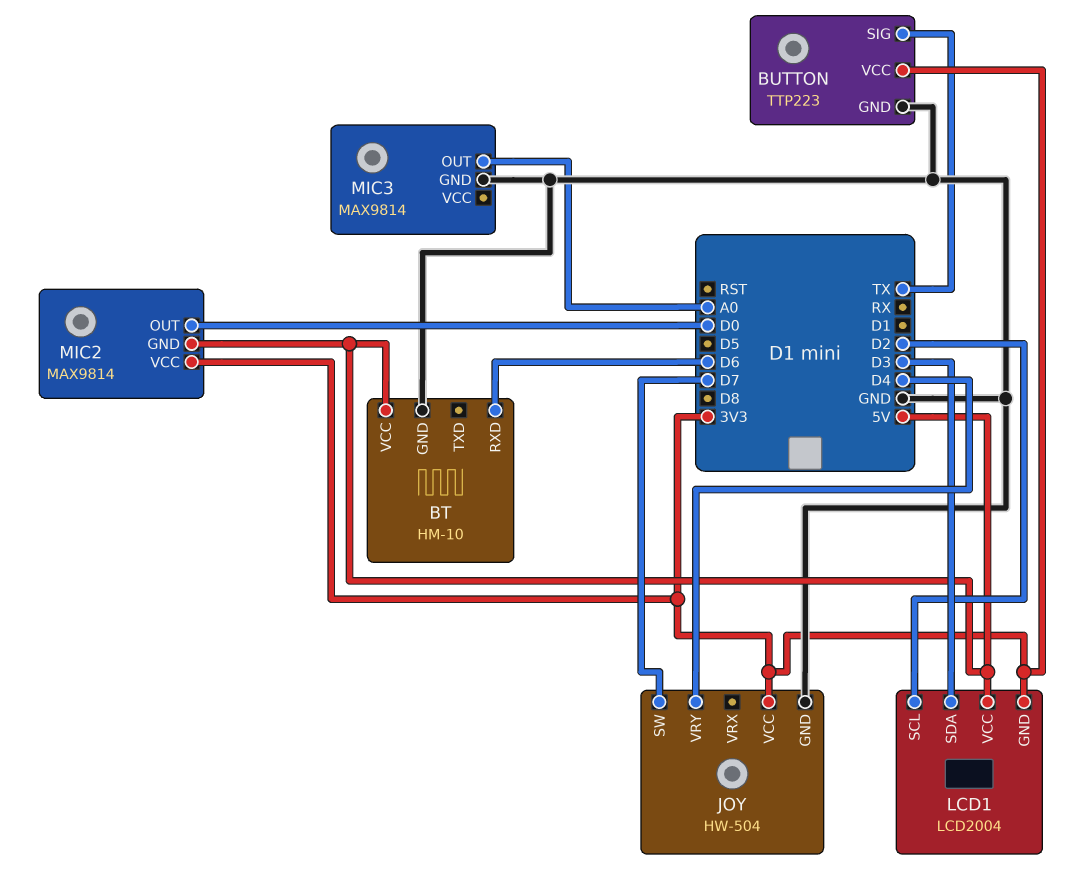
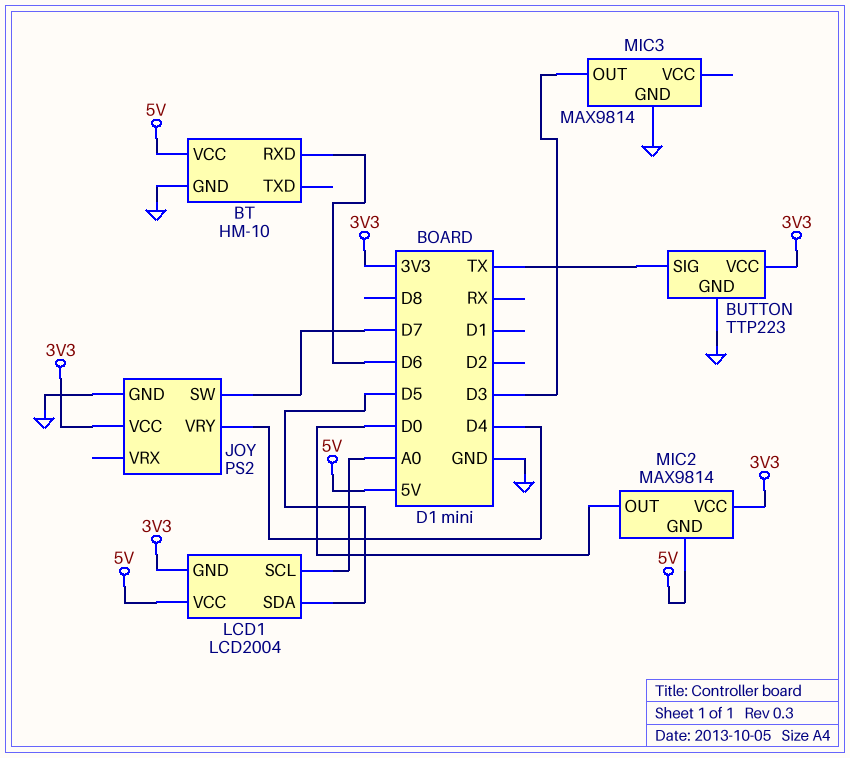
JOY: HW-504 -> PS2
LCD1 pin SCL: D2 -> A0
LCD1 pin SDA: D3 -> D5
MIC3 pin OUT: A0 -> D3

